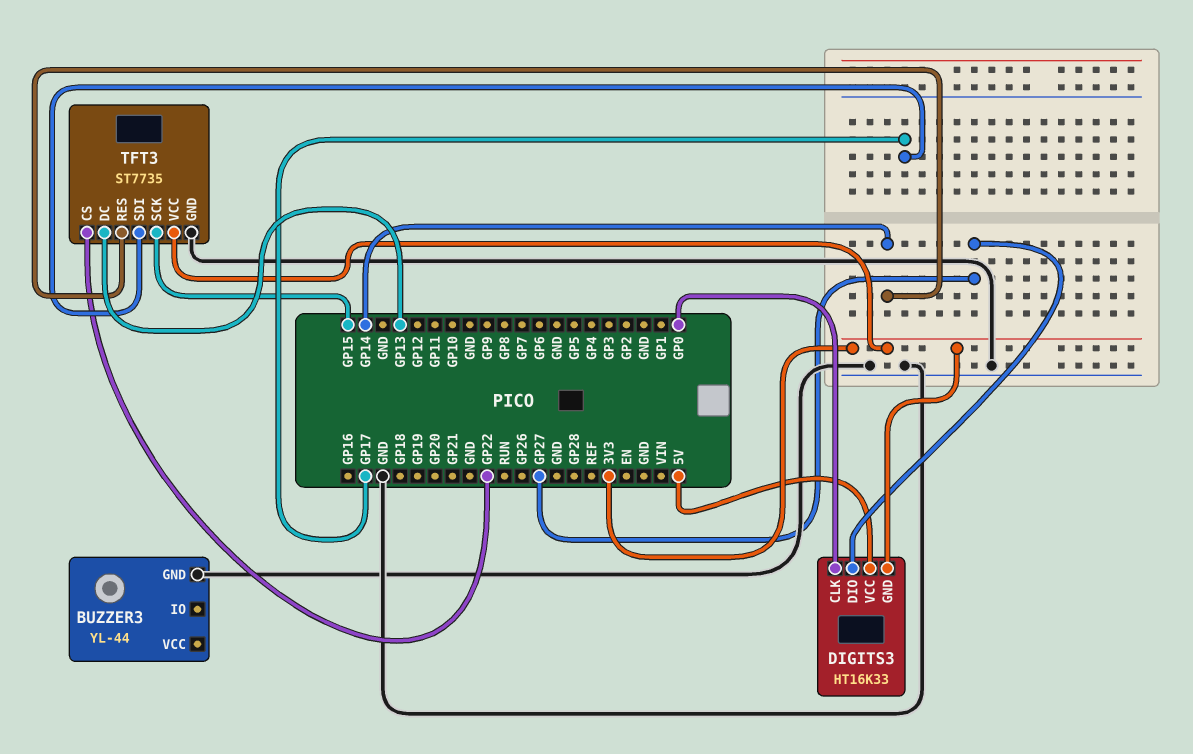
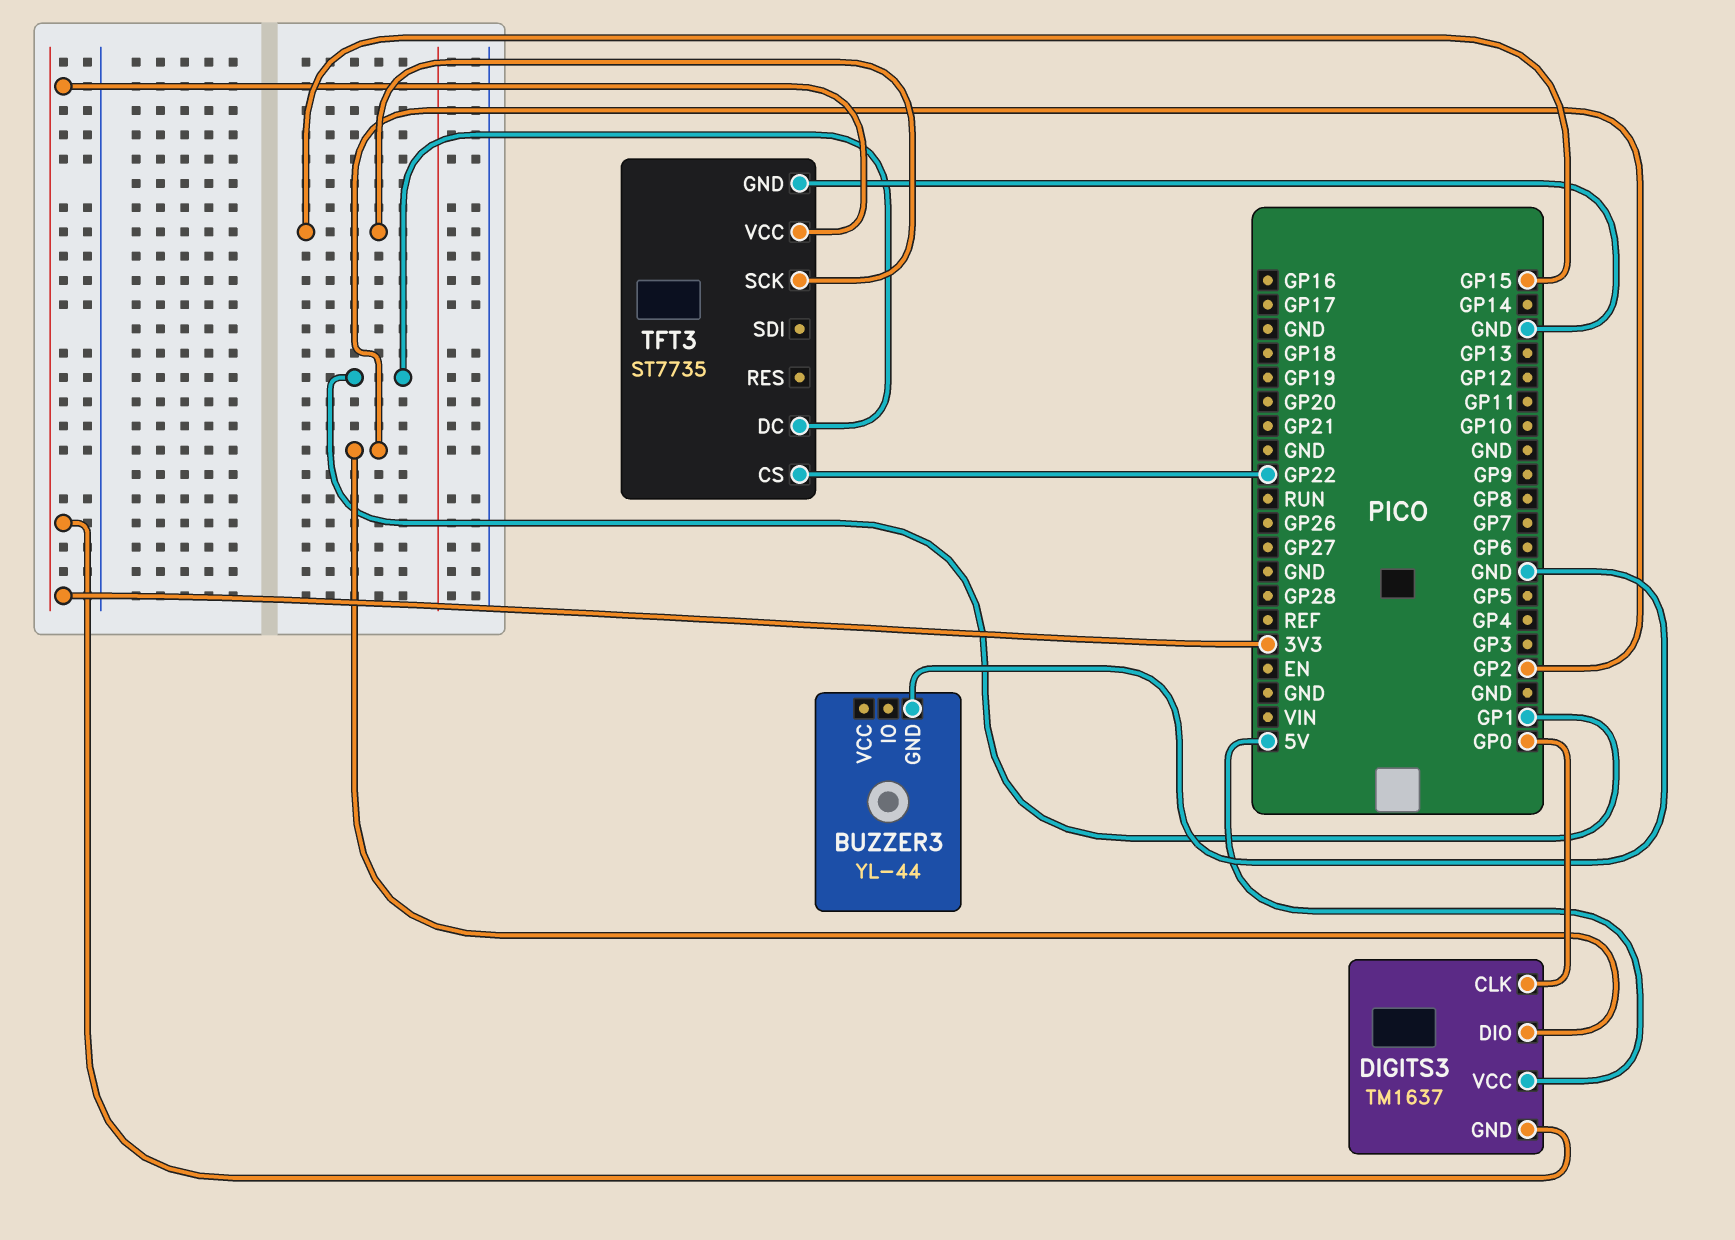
DIGITS3: HT16K33 -> TM1637
DIGITS3 pin DIO: GP27 -> GP2
TFT3 pin DC: GP13 -> GP1
TFT3 pin RES: GP14 -> none
TFT3 pin SDI: GP17 -> none

